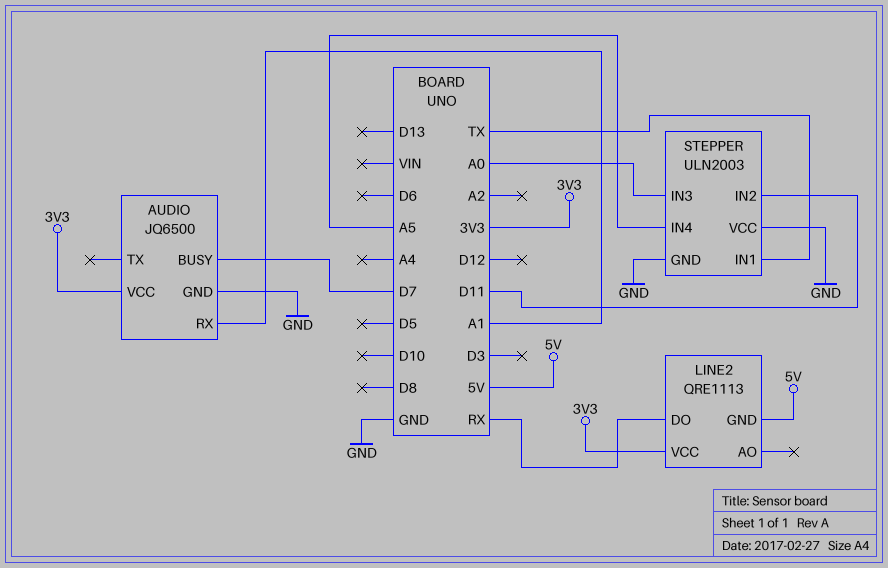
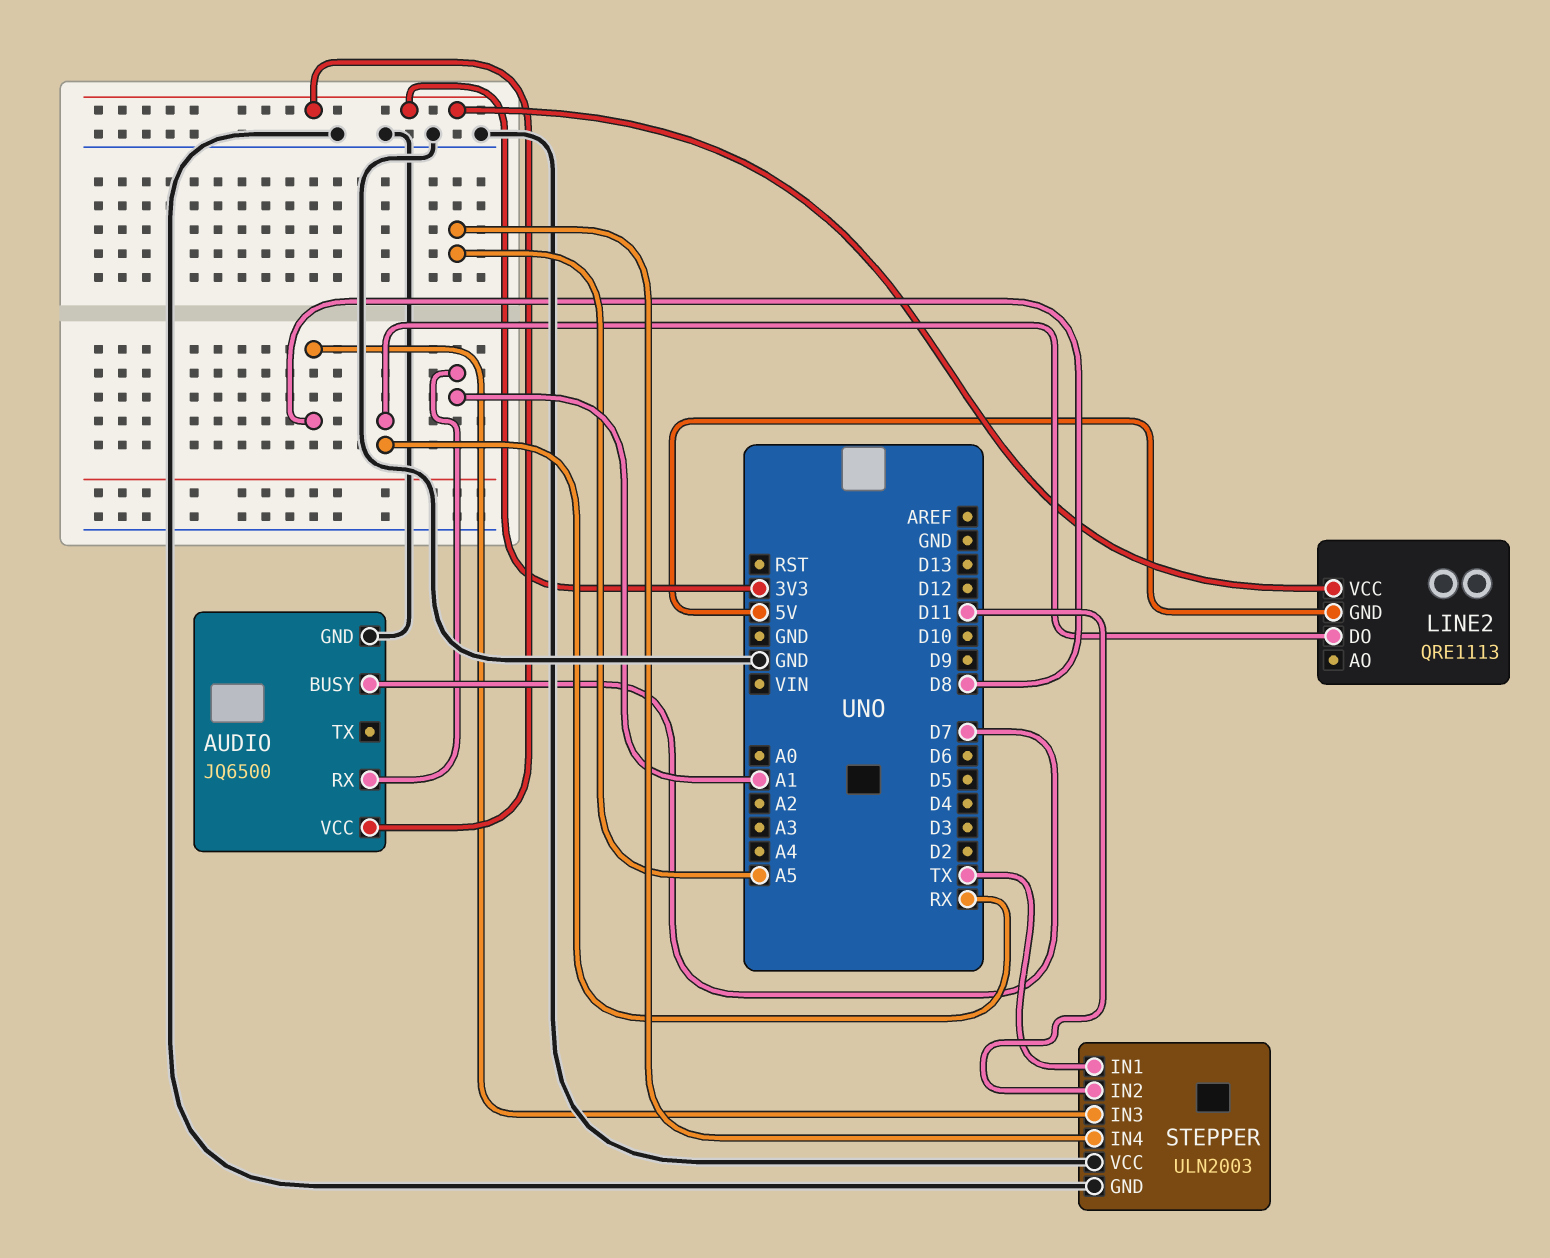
STEPPER pin IN3: A0 -> D8

